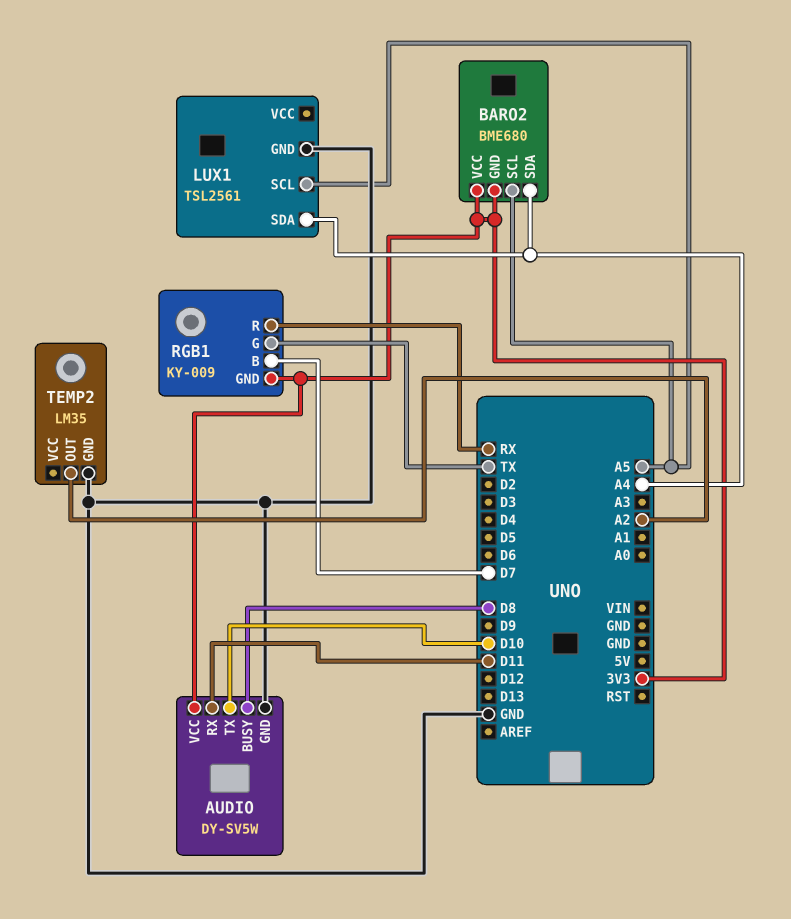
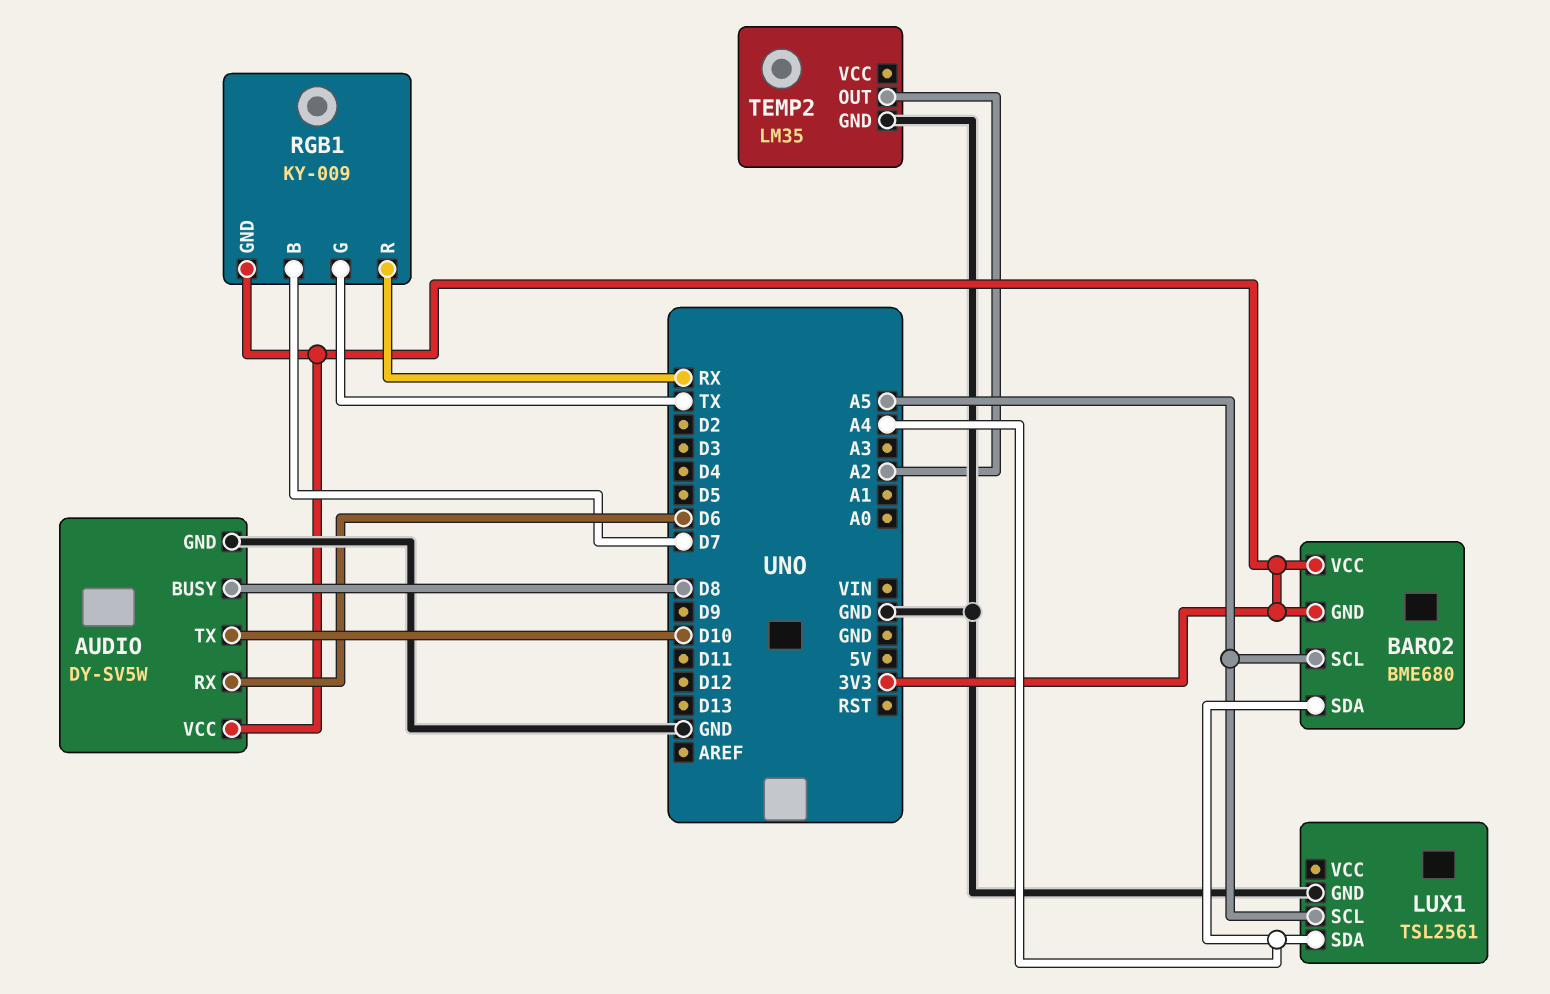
AUDIO pin RX: D11 -> D6

